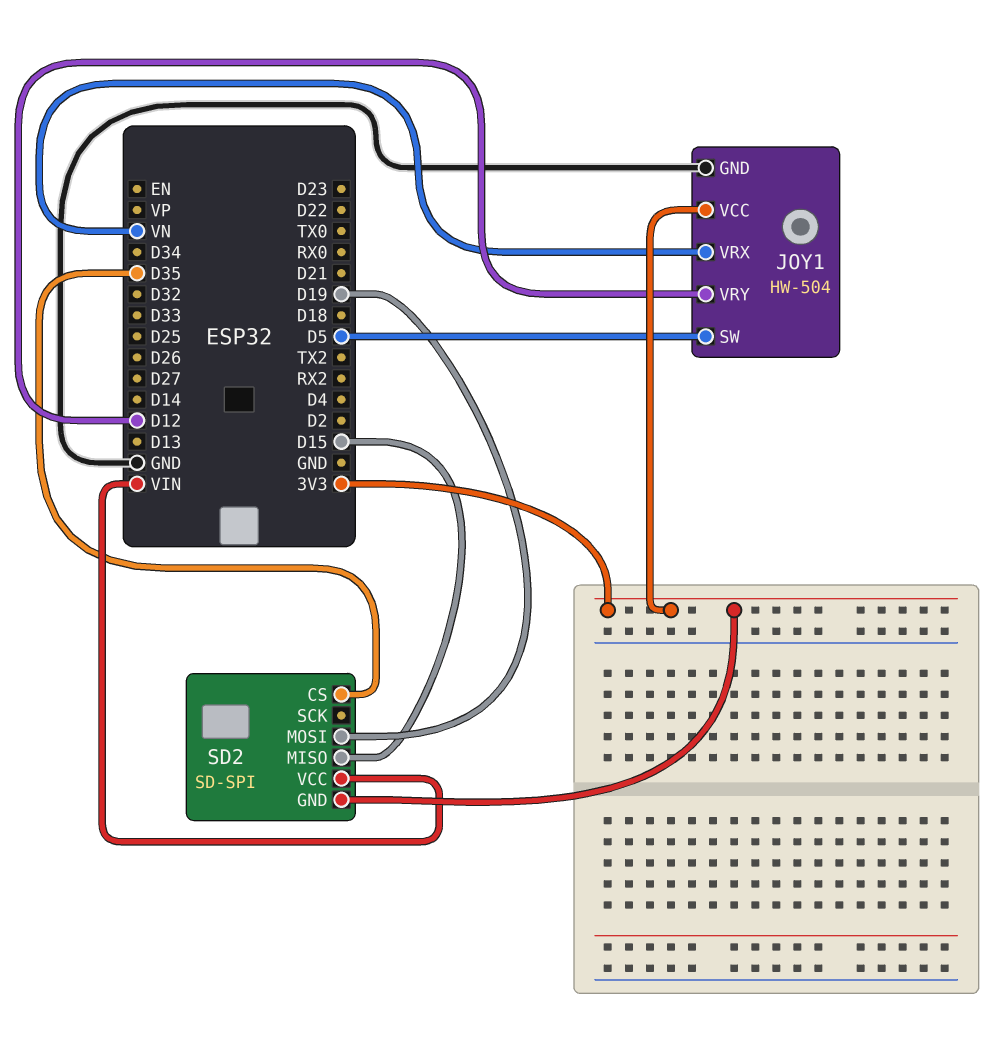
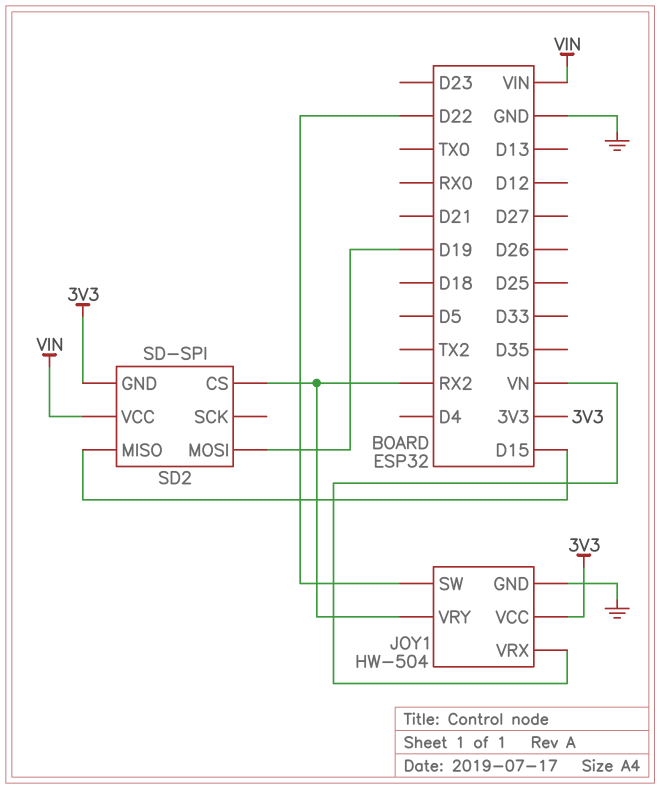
JOY1 pin SW: D5 -> D22
JOY1 pin VRY: D12 -> RX2
SD2 pin CS: D35 -> RX2

